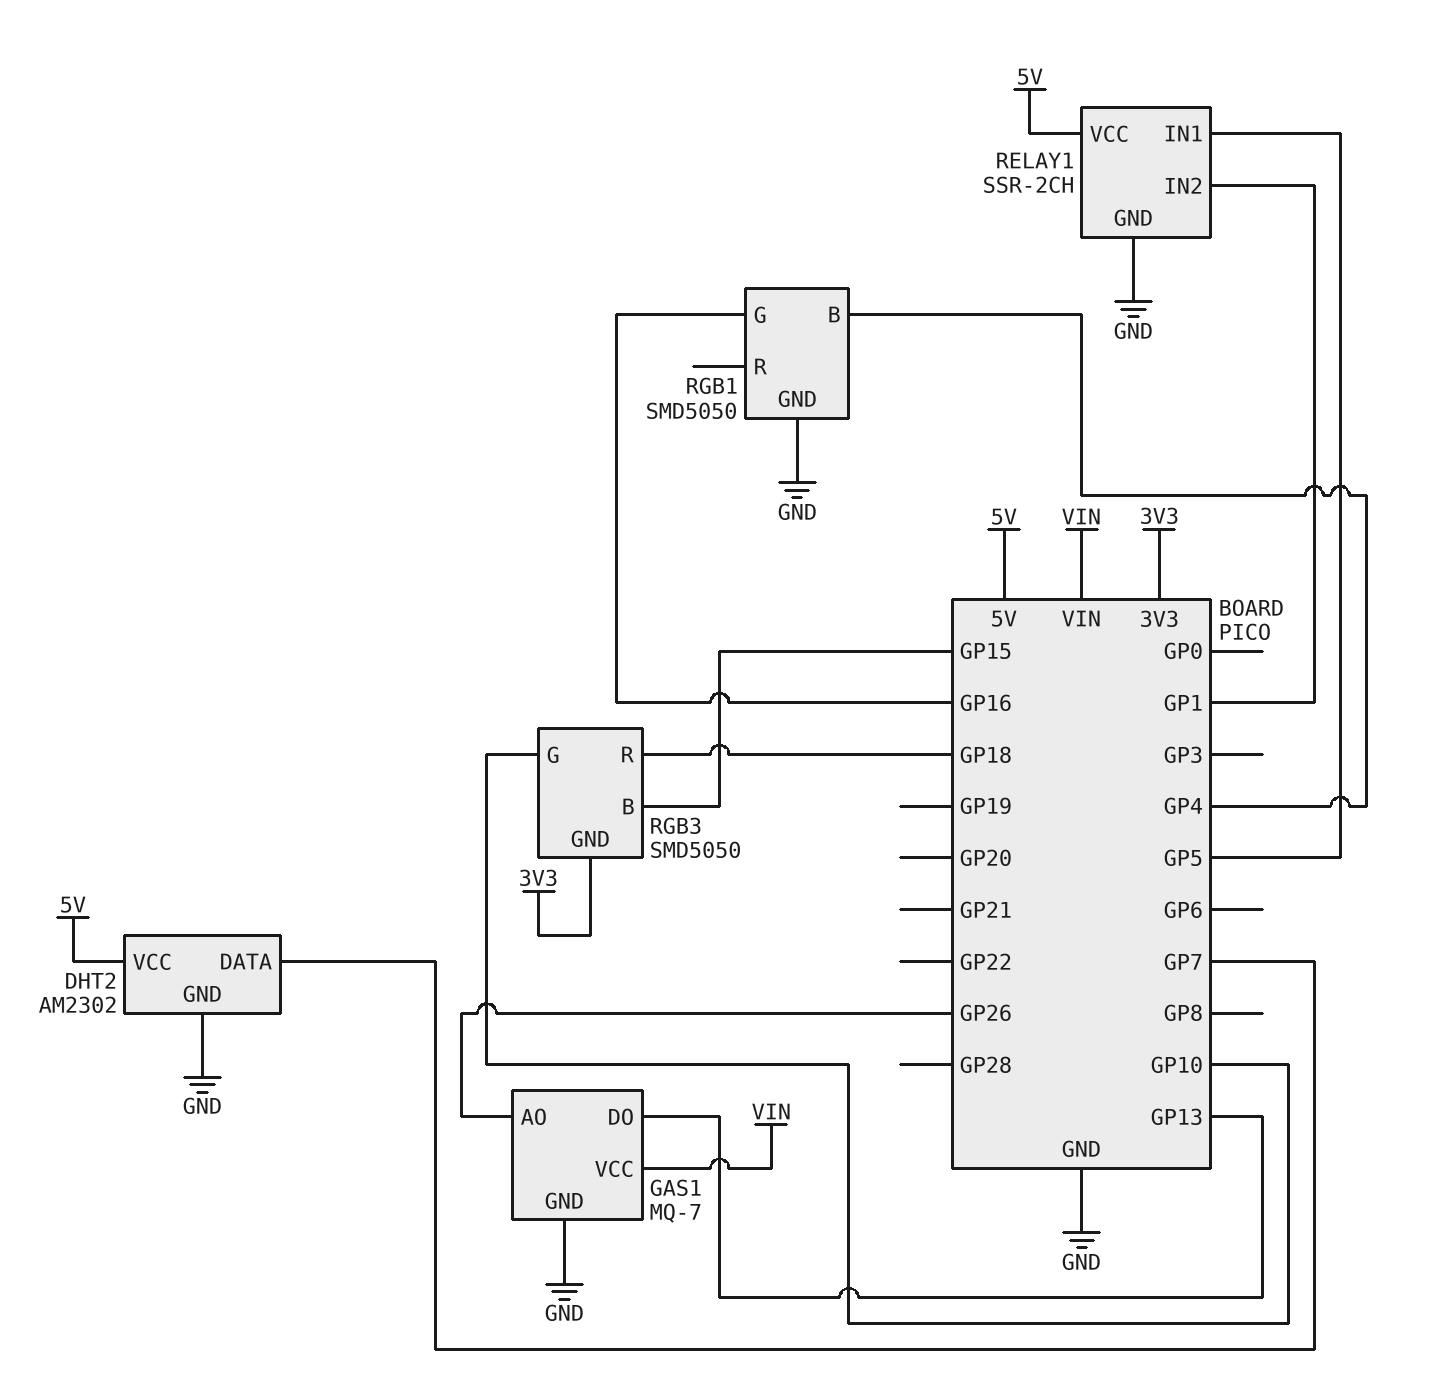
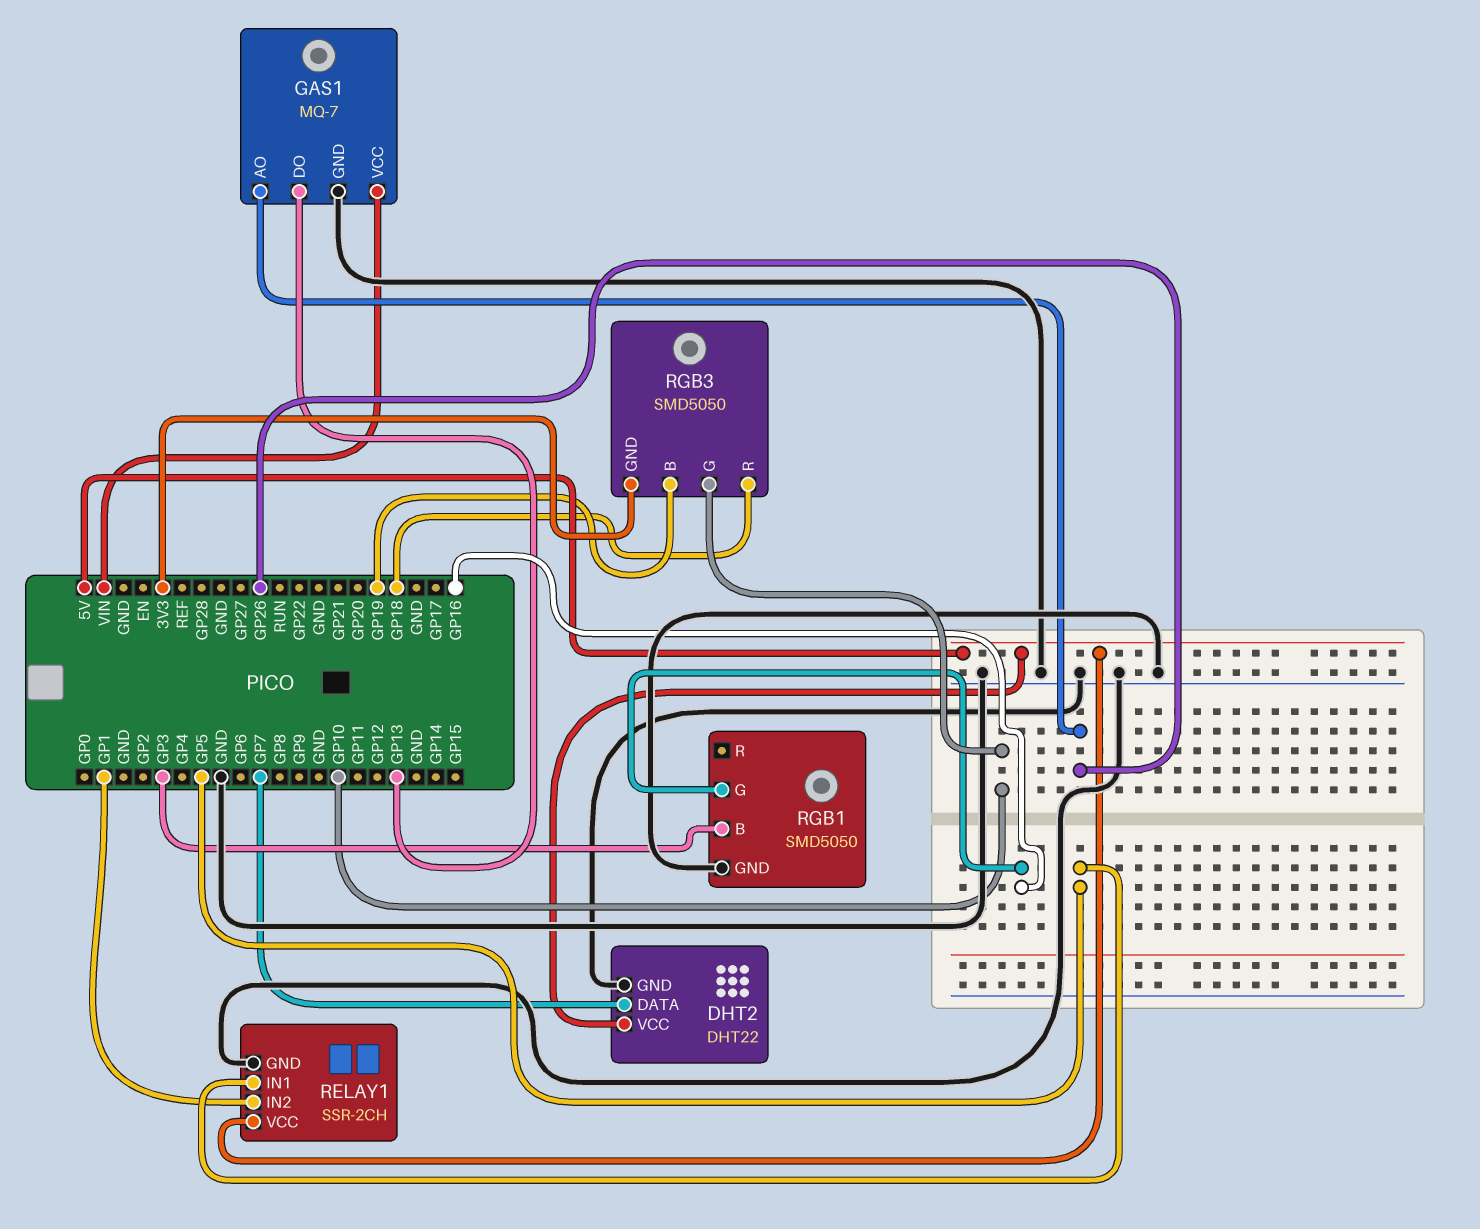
DHT2: AM2302 -> DHT22
RGB1 pin B: GP4 -> GP3
RGB3 pin B: GP15 -> GP19

